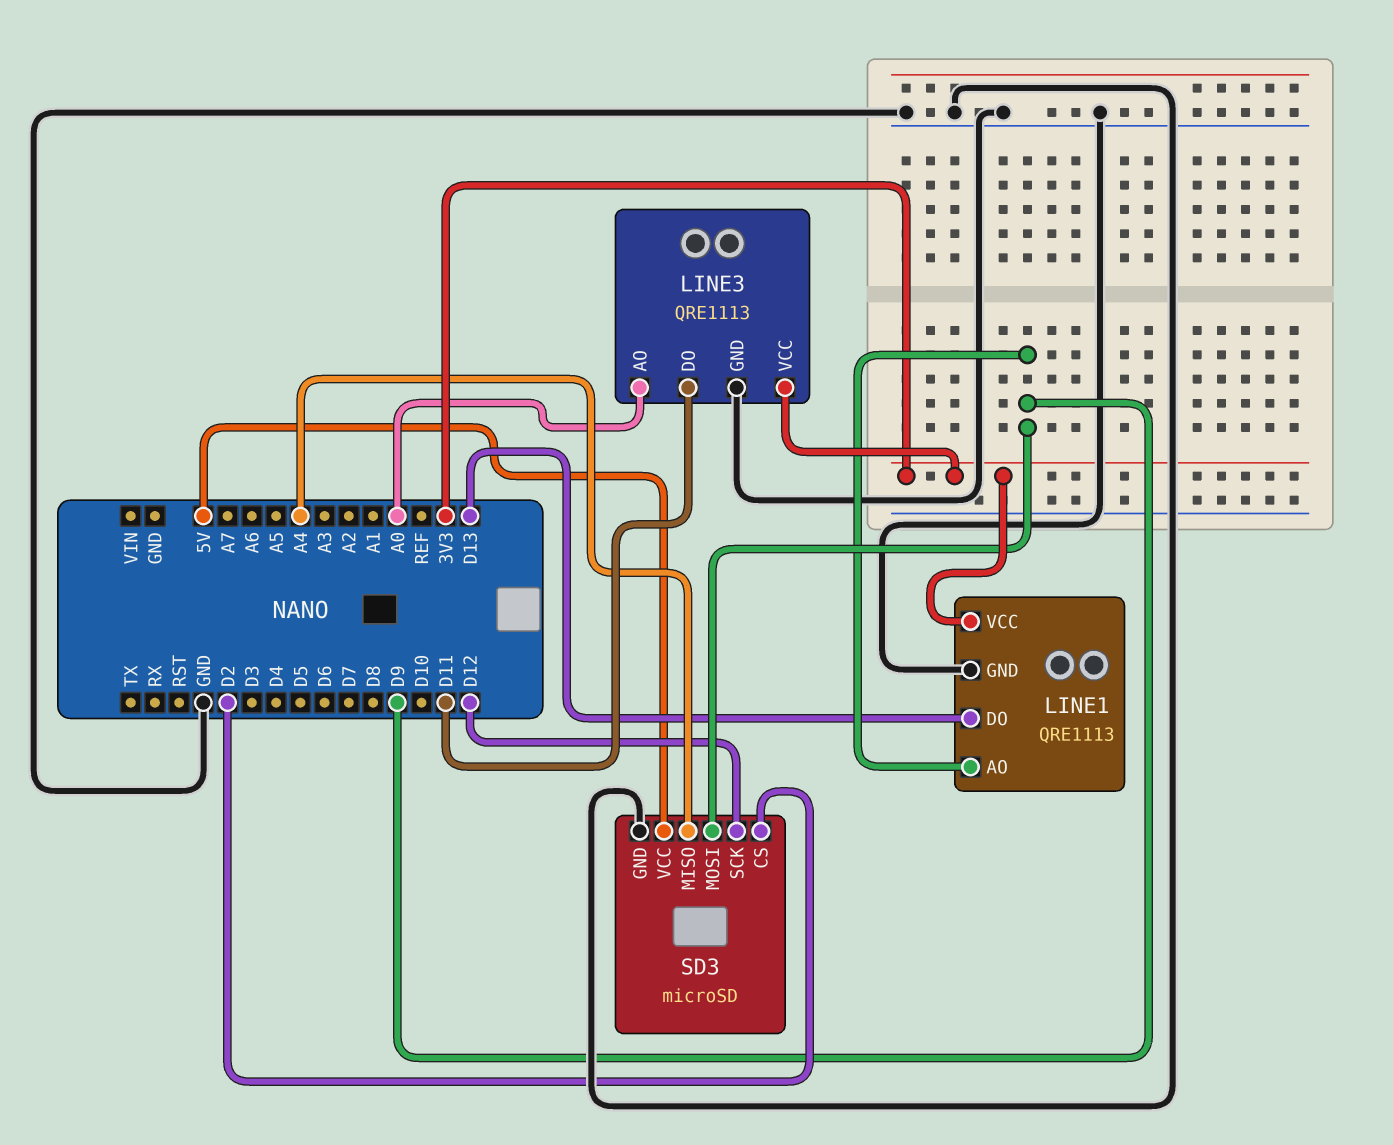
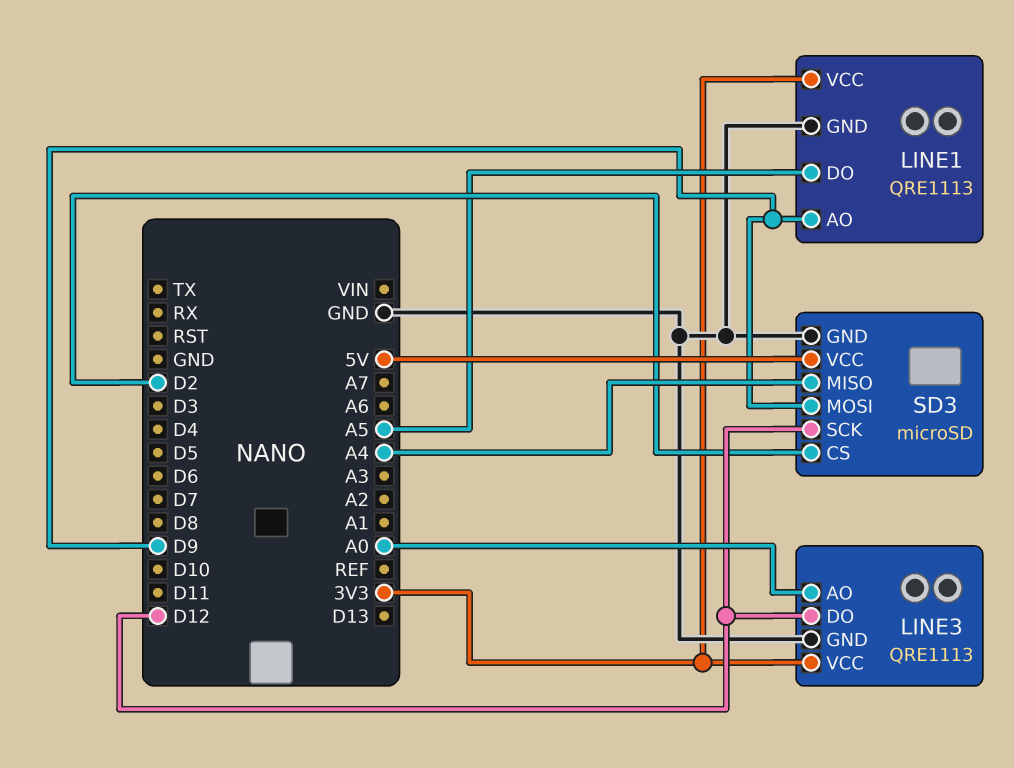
LINE1 pin DO: D13 -> A5
LINE3 pin DO: D11 -> D12

